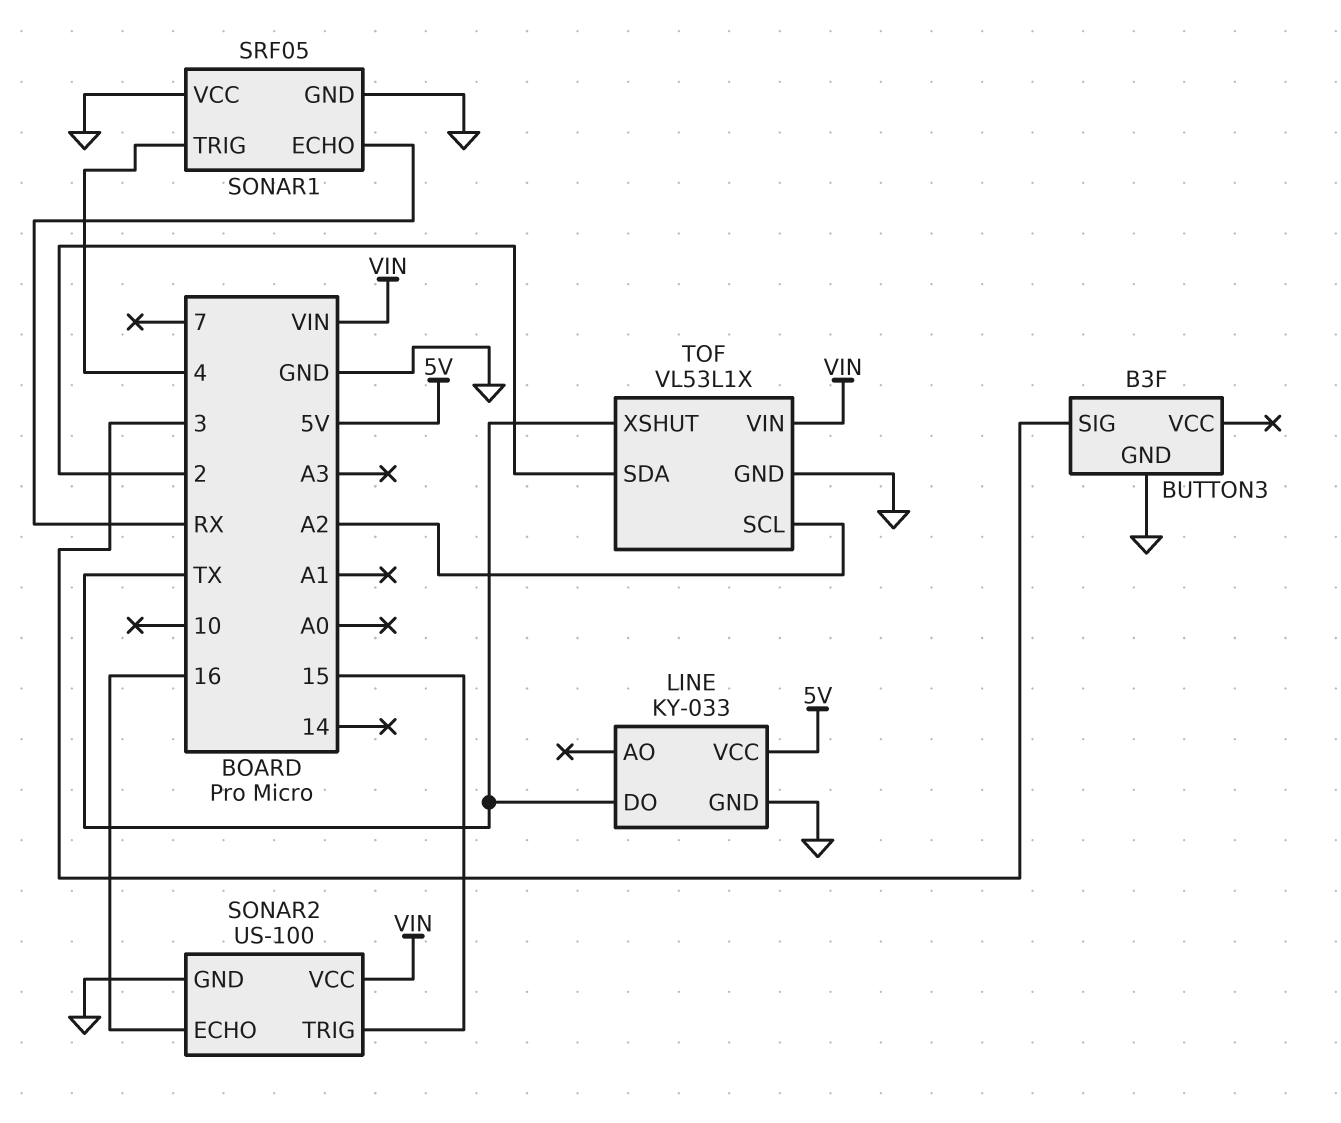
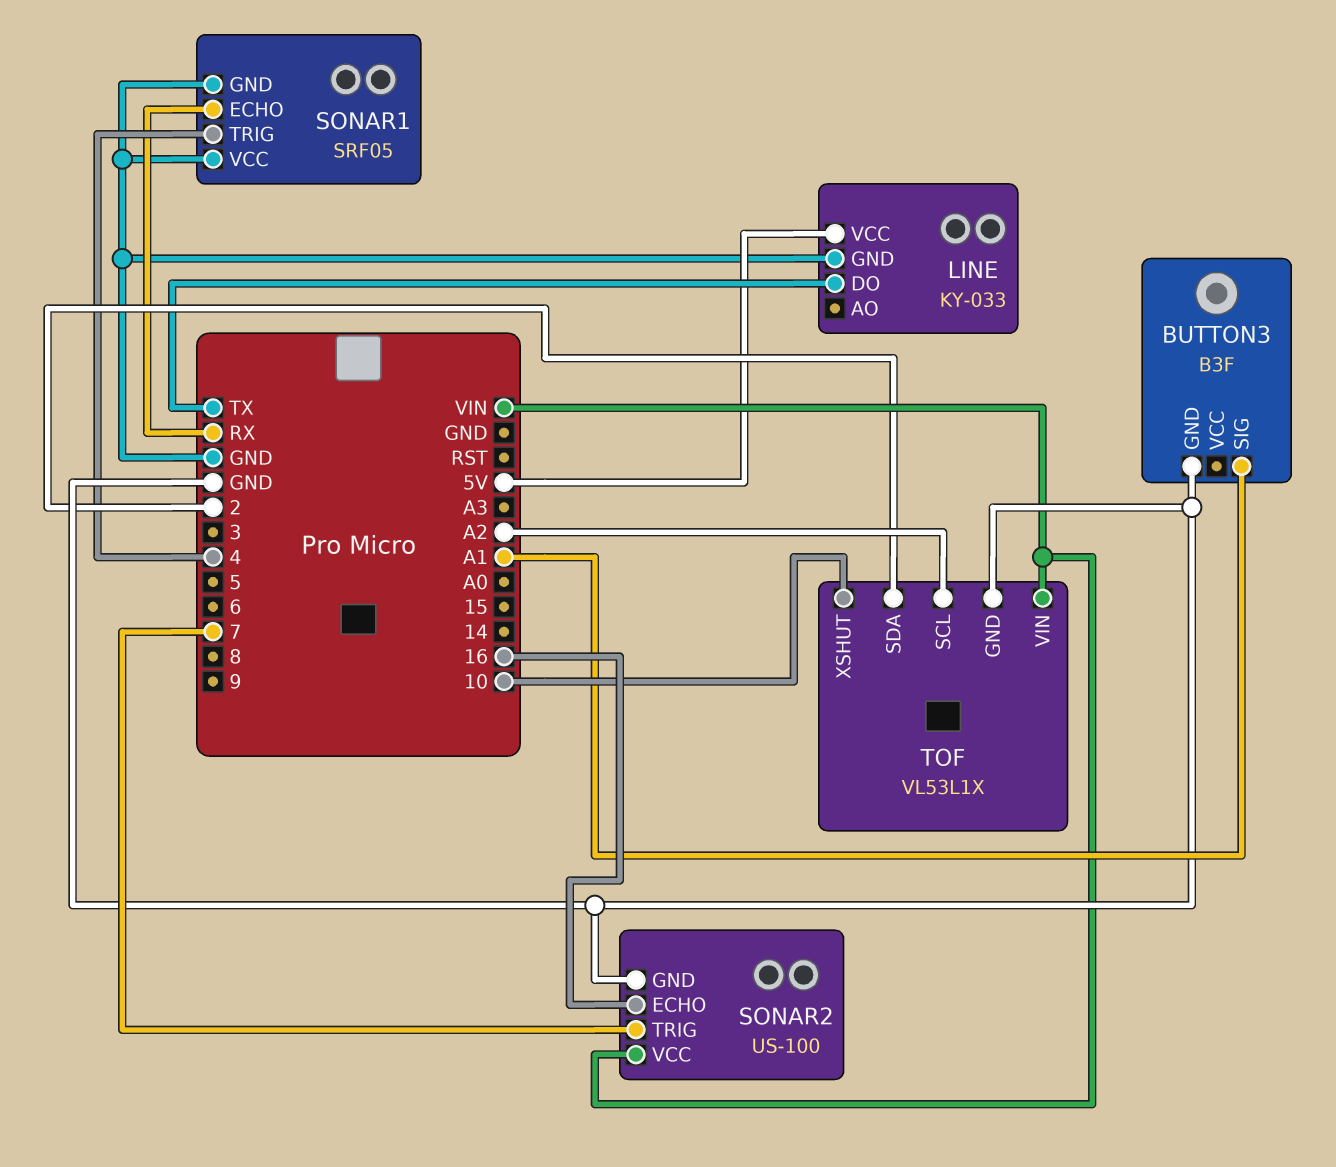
BUTTON3 pin SIG: 3 -> A1
SONAR2 pin TRIG: 15 -> 7
TOF pin XSHUT: TX -> 10

